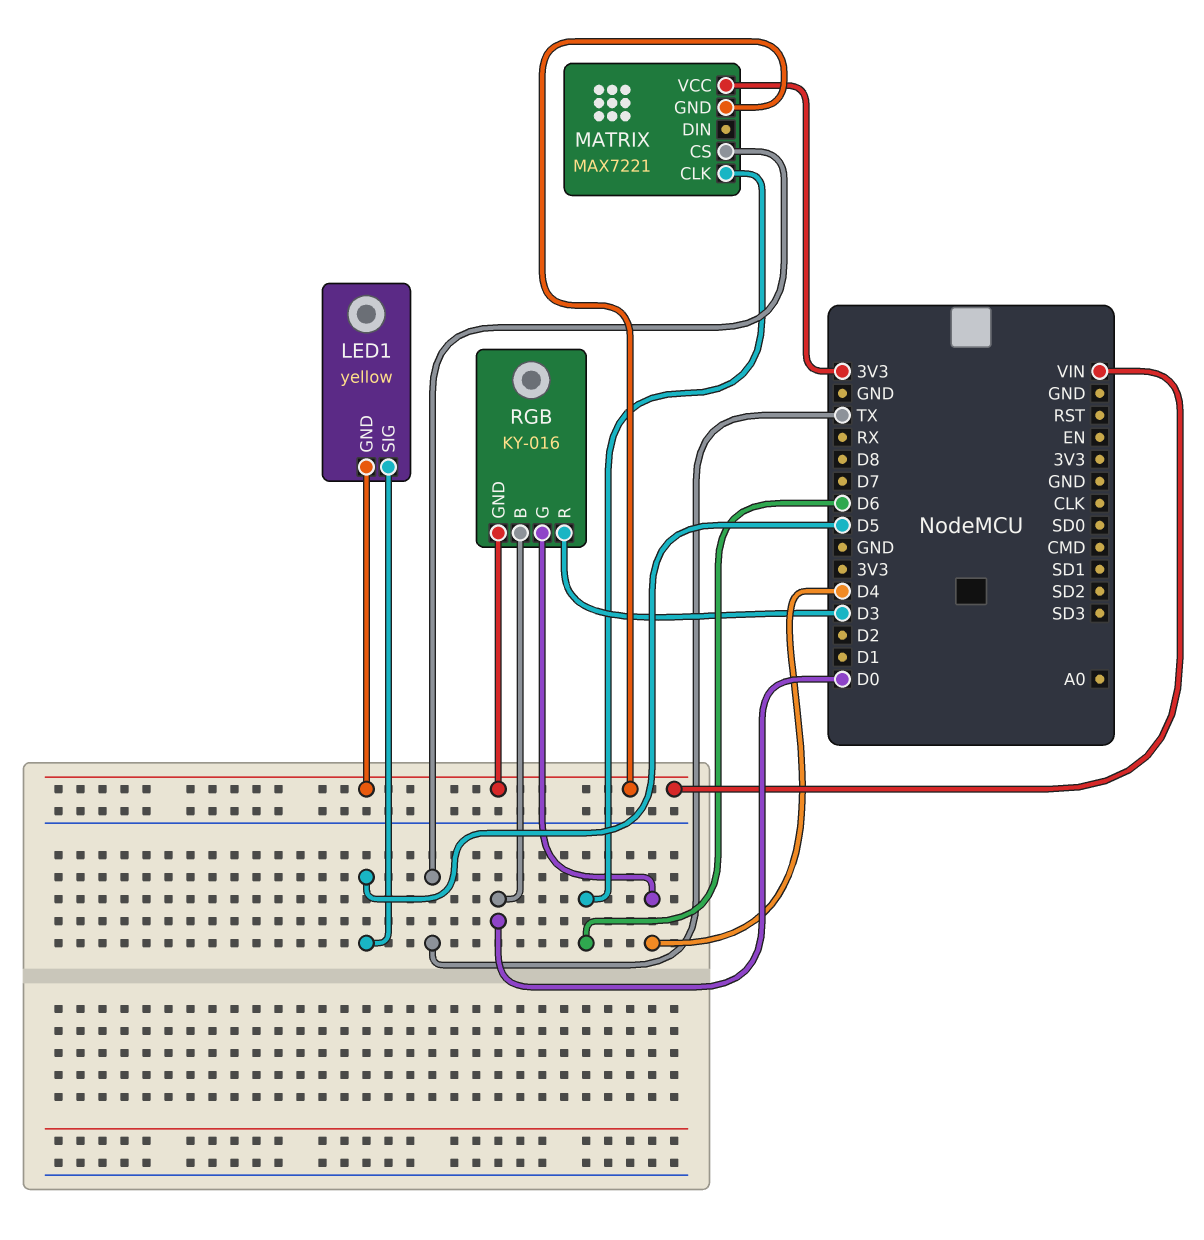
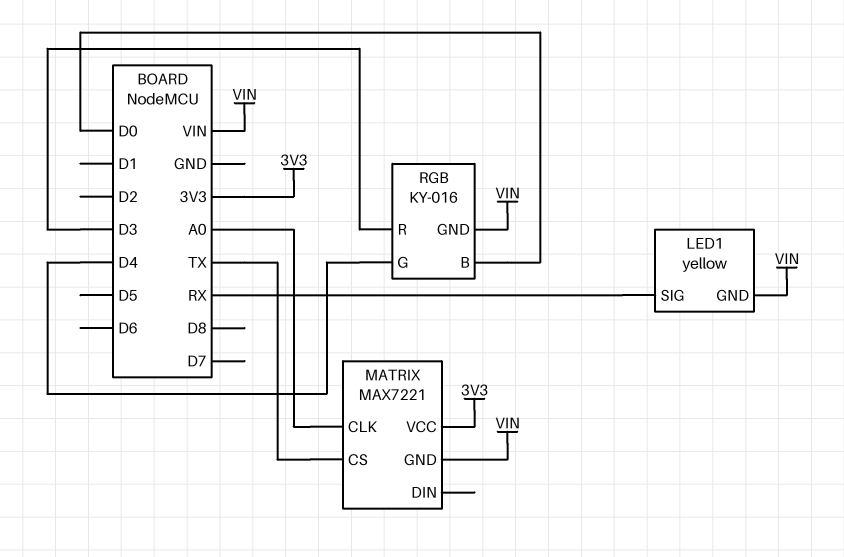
LED1 pin SIG: D5 -> RX
MATRIX pin CLK: D6 -> A0

